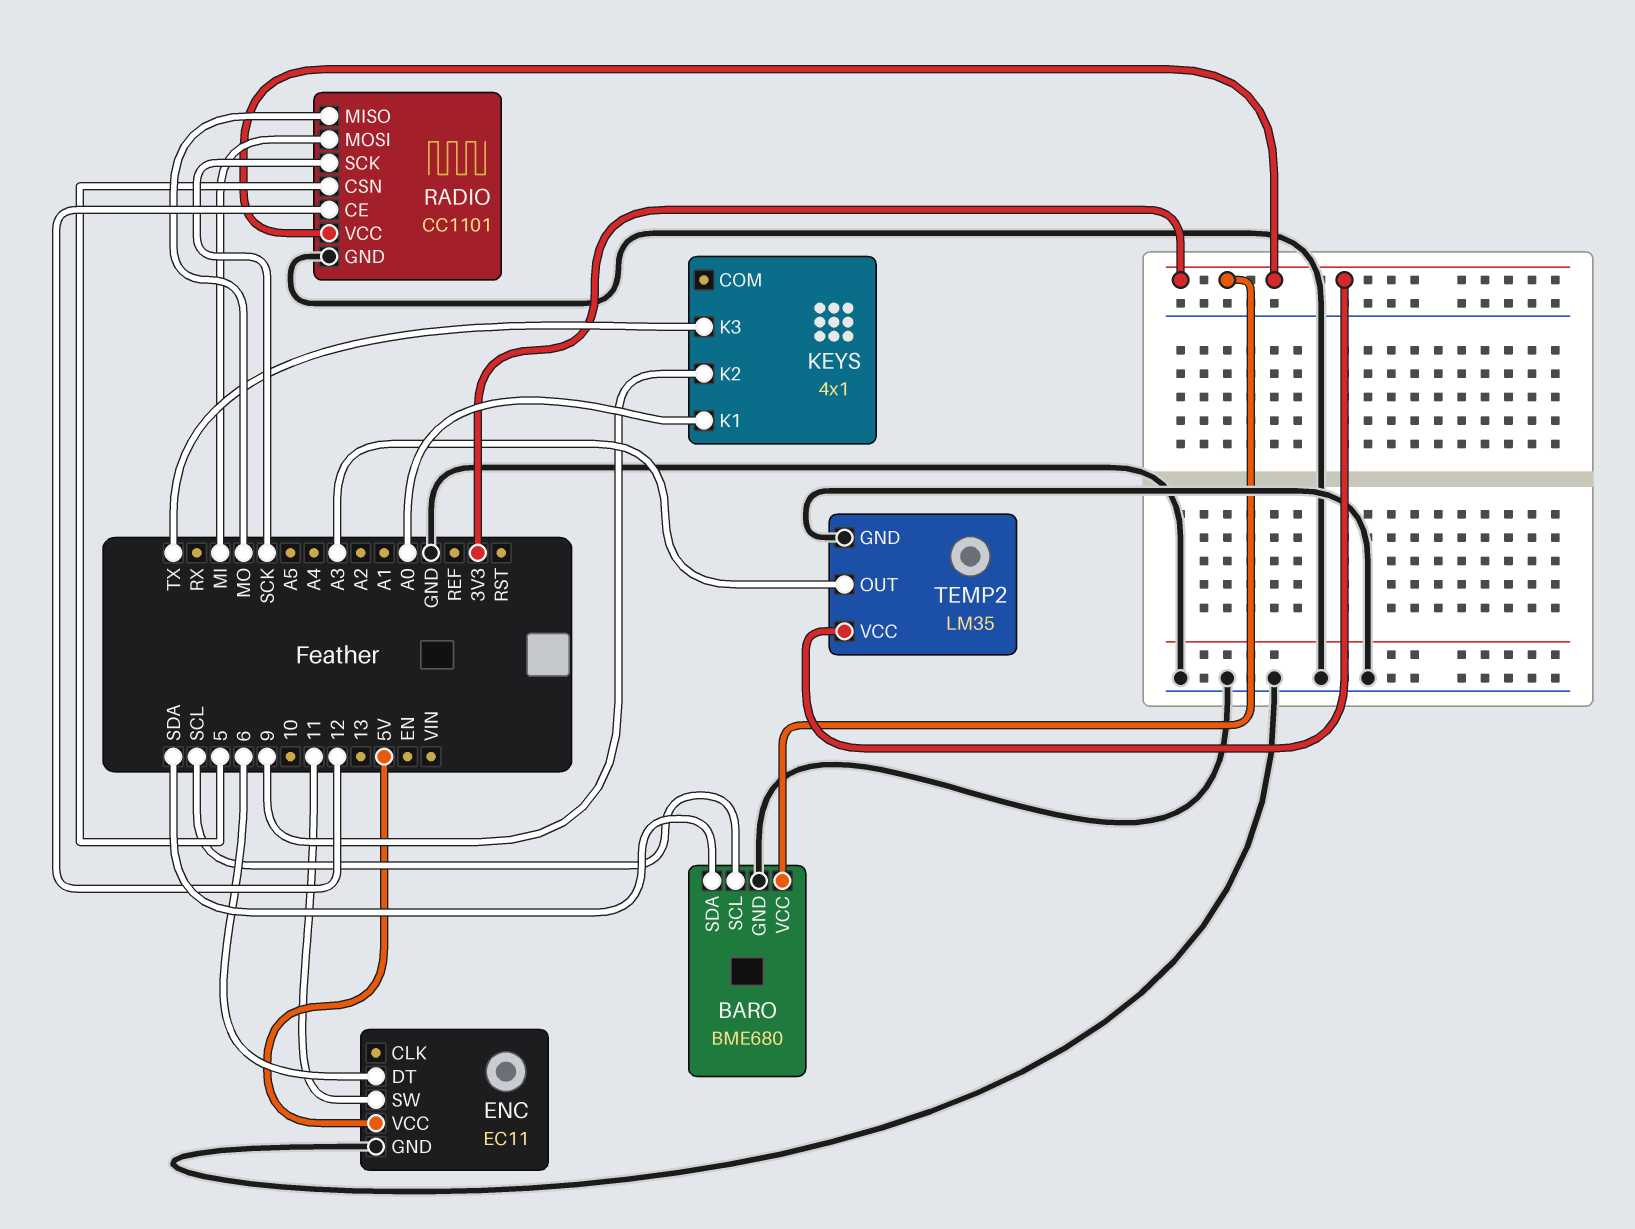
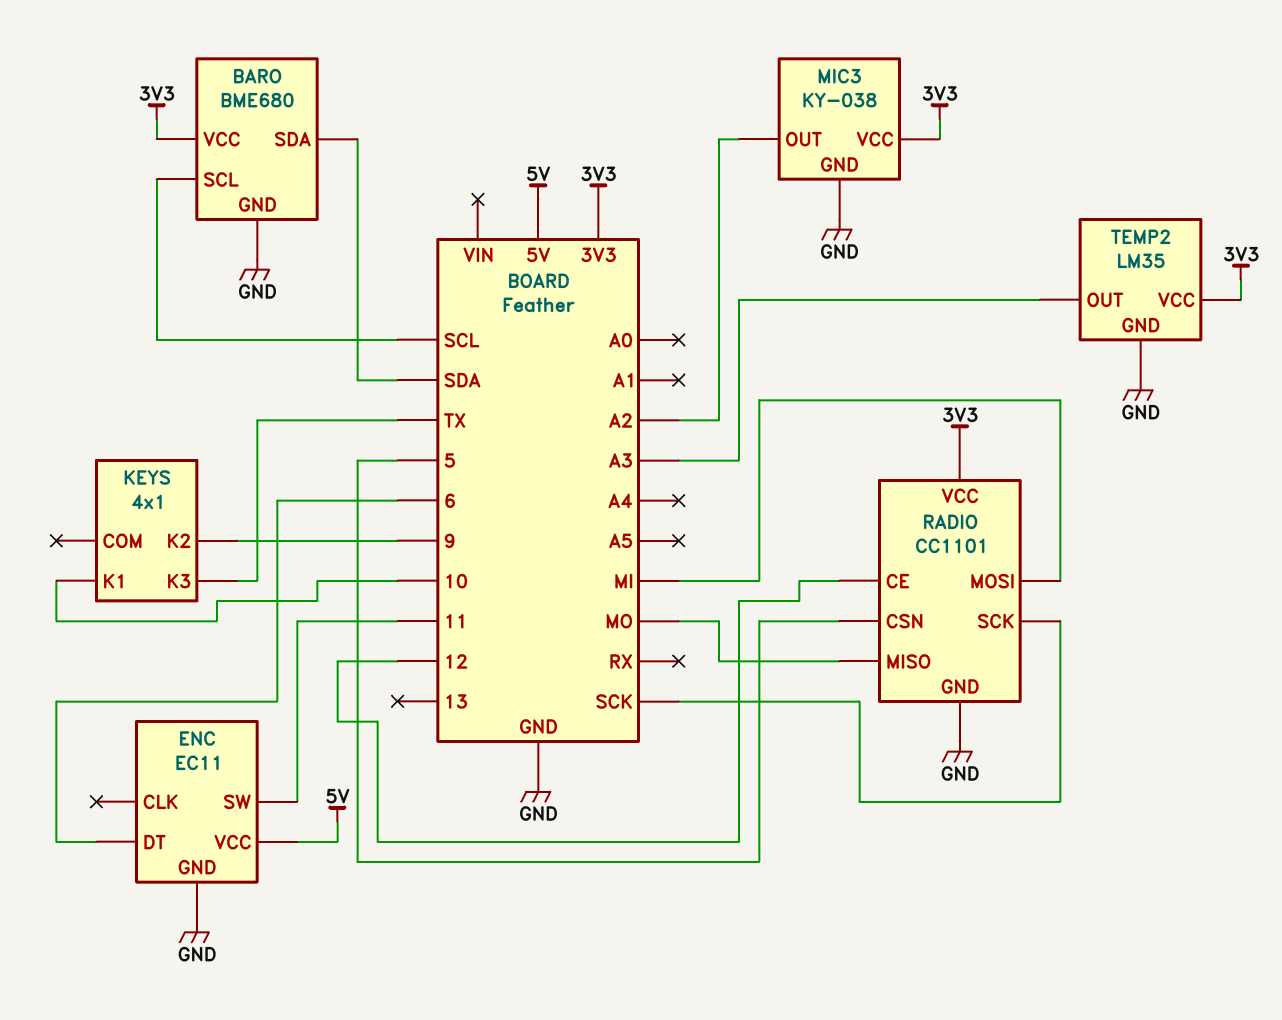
KEYS pin K1: A0 -> 10
MIC3: none -> KY-038
MIC3 pin GND: none -> GND
MIC3 pin OUT: none -> A2
MIC3 pin VCC: none -> 3V3

